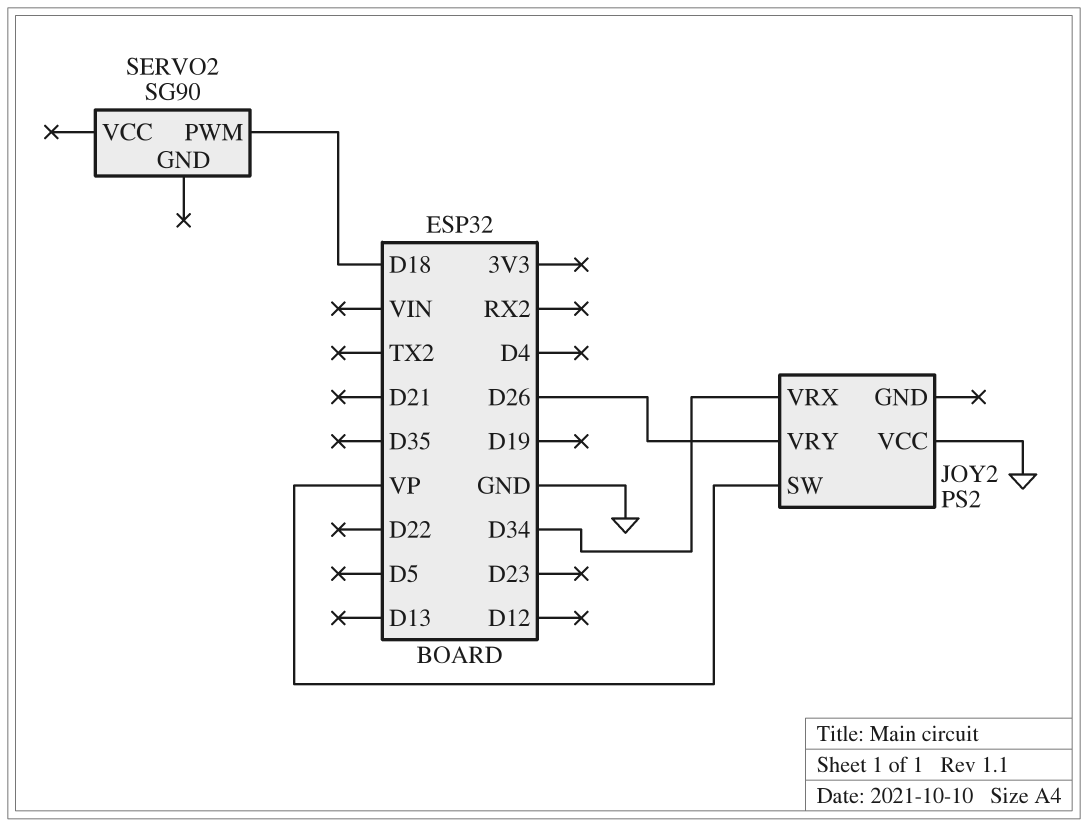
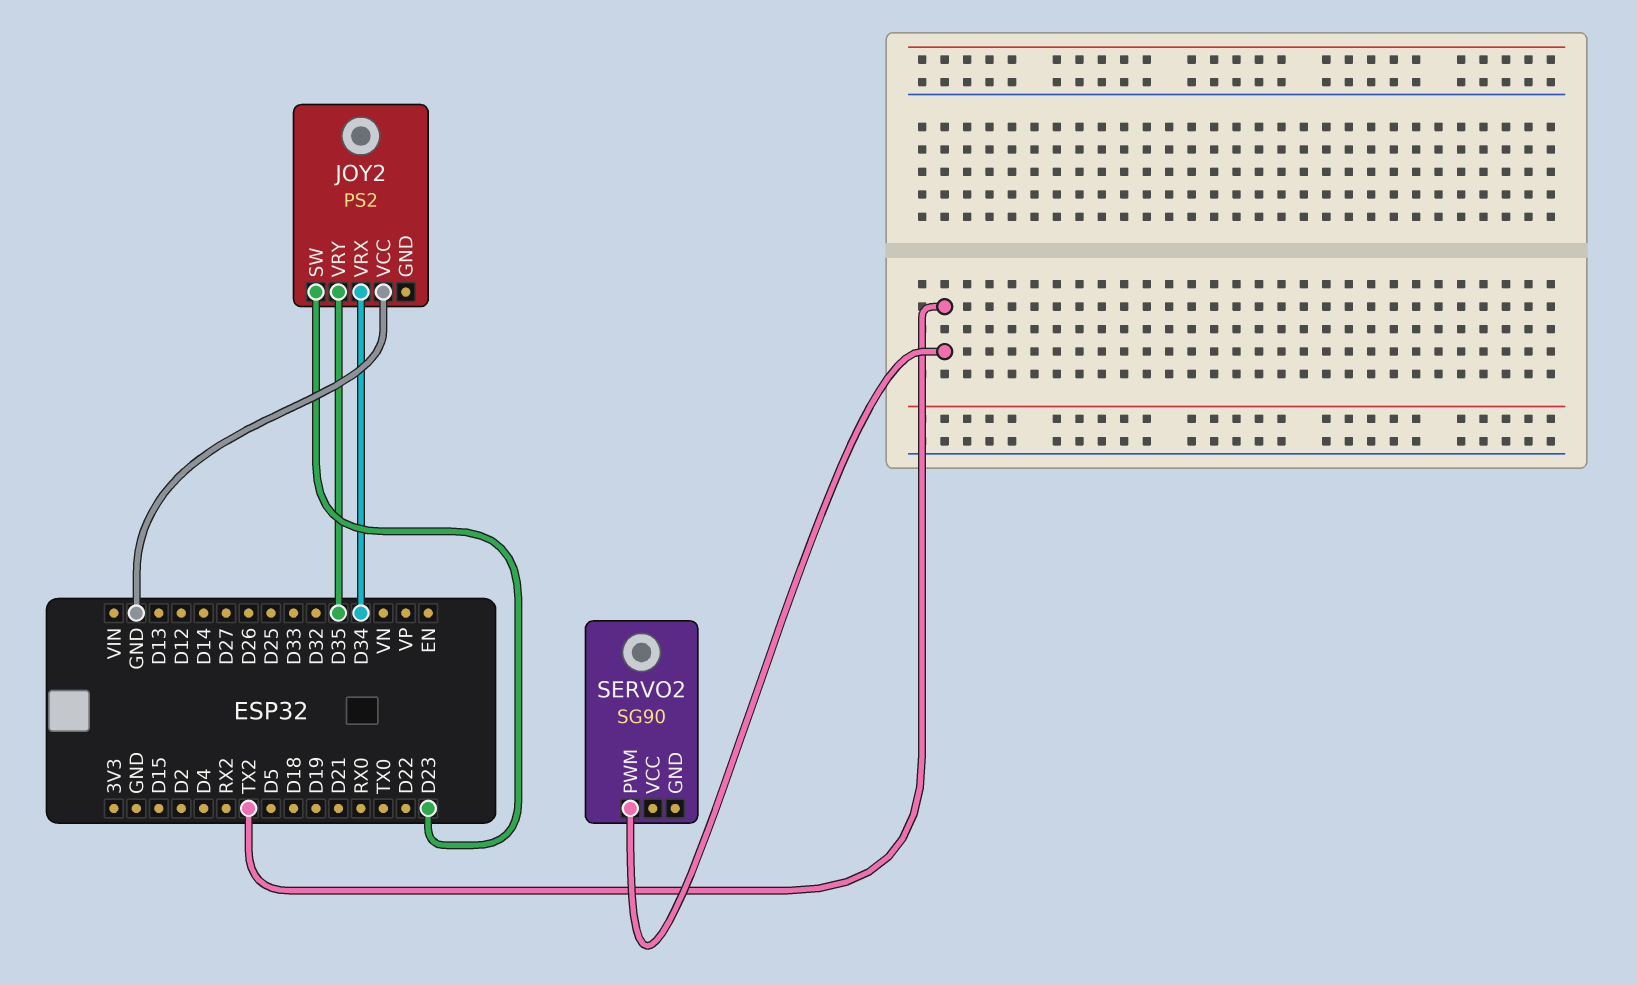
JOY2 pin SW: VP -> D23
JOY2 pin VRY: D26 -> D35
SERVO2 pin PWM: D18 -> TX2

